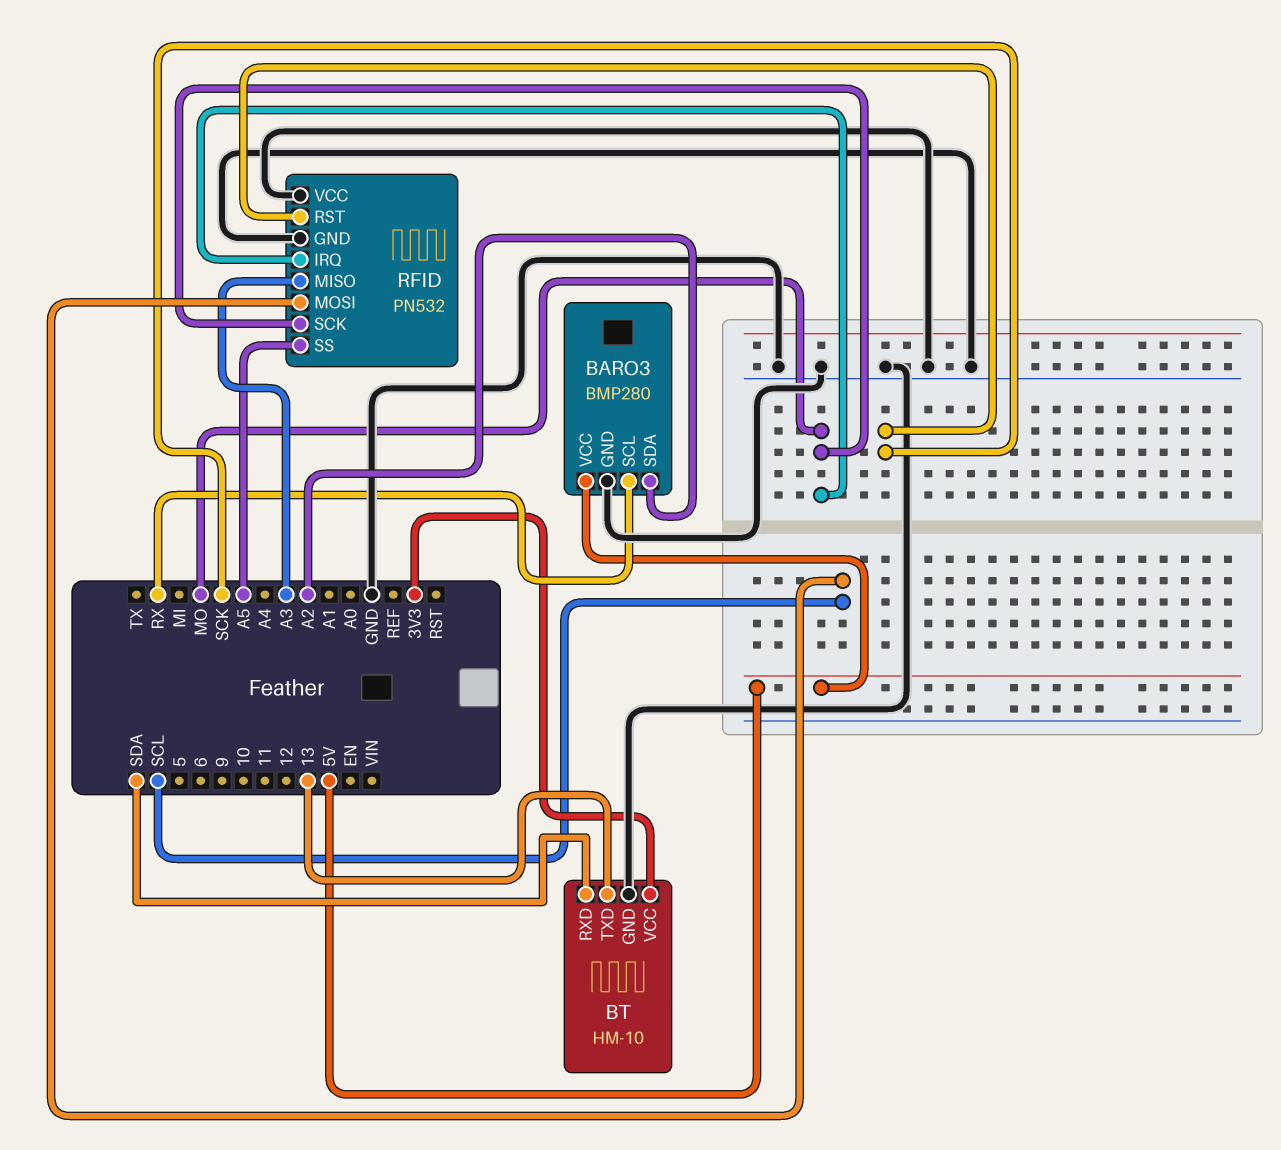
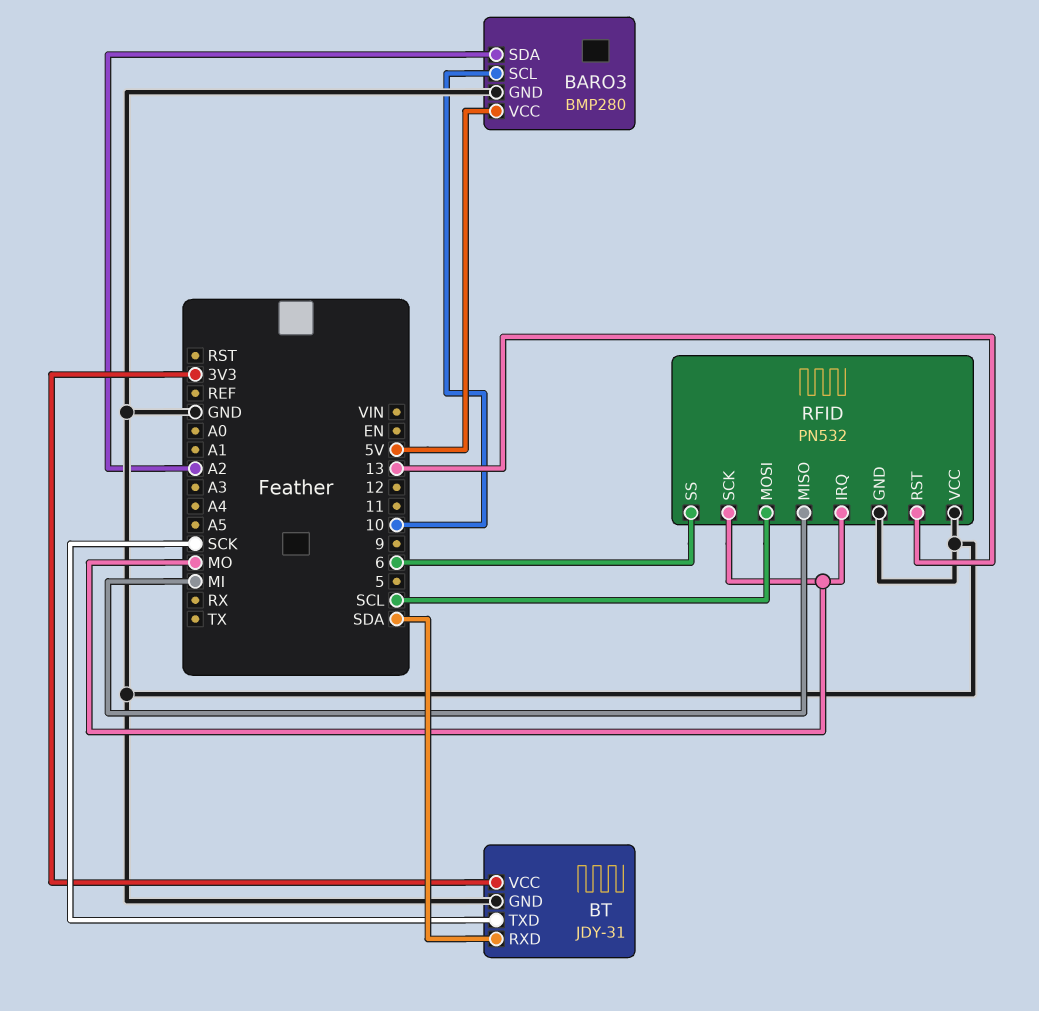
BARO3 pin SCL: RX -> 10
BT: HM-10 -> JDY-31
BT pin TXD: 13 -> SCK
RFID pin MISO: A3 -> MI
RFID pin RST: SCK -> 13
RFID pin SS: A5 -> 6

